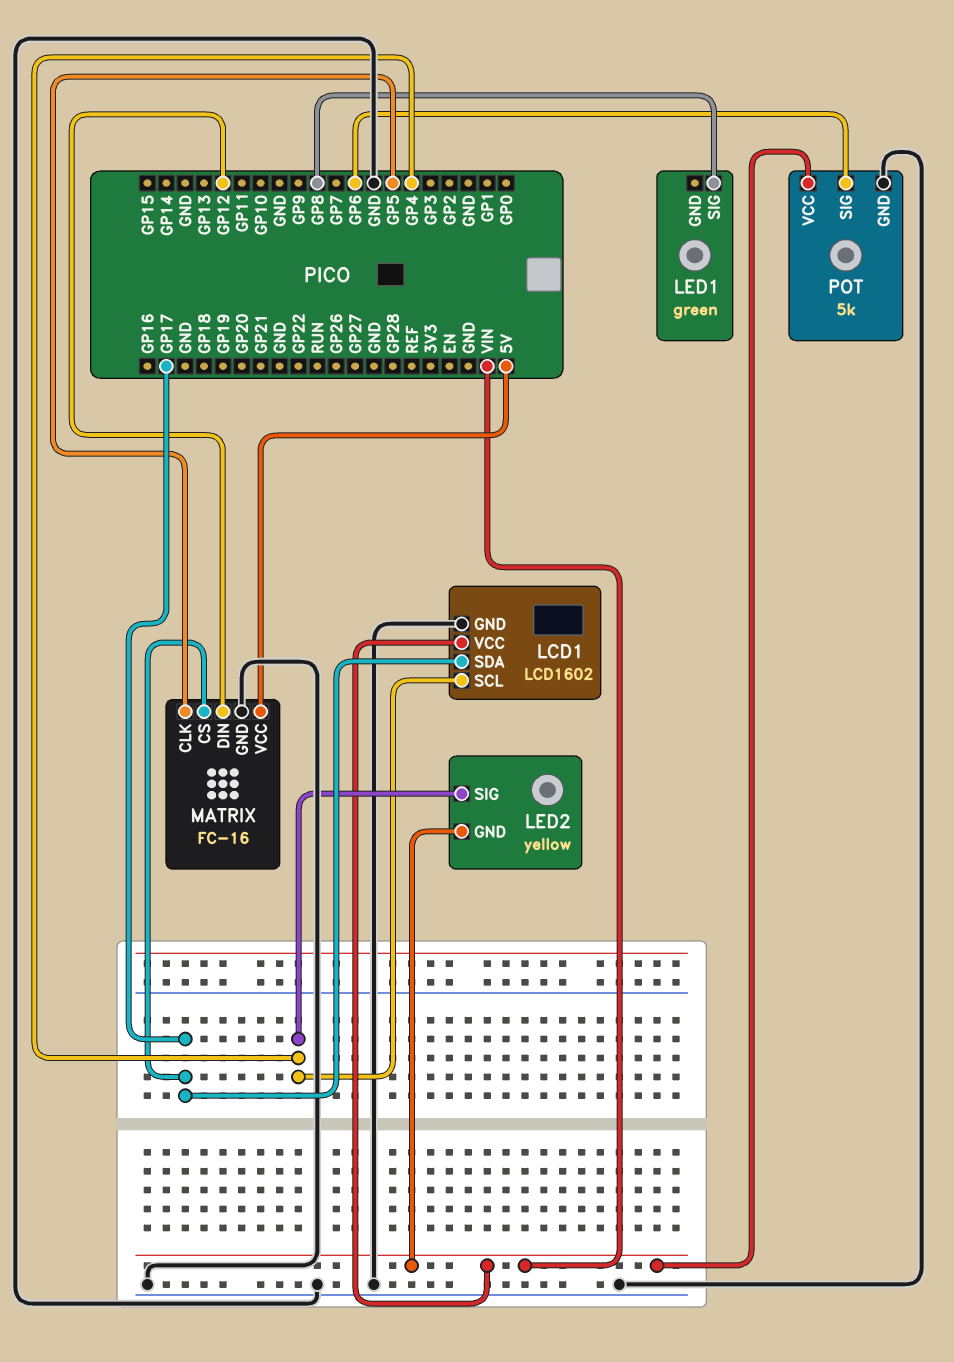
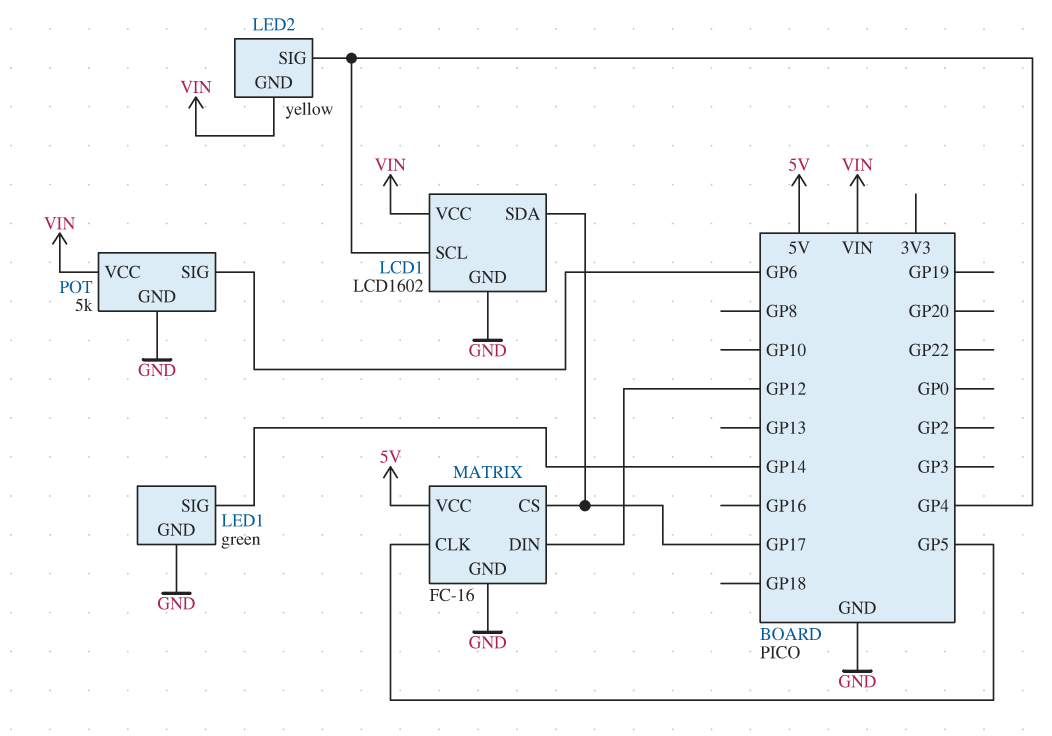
LED1 pin GND: none -> GND
LED1 pin SIG: GP8 -> GP14

